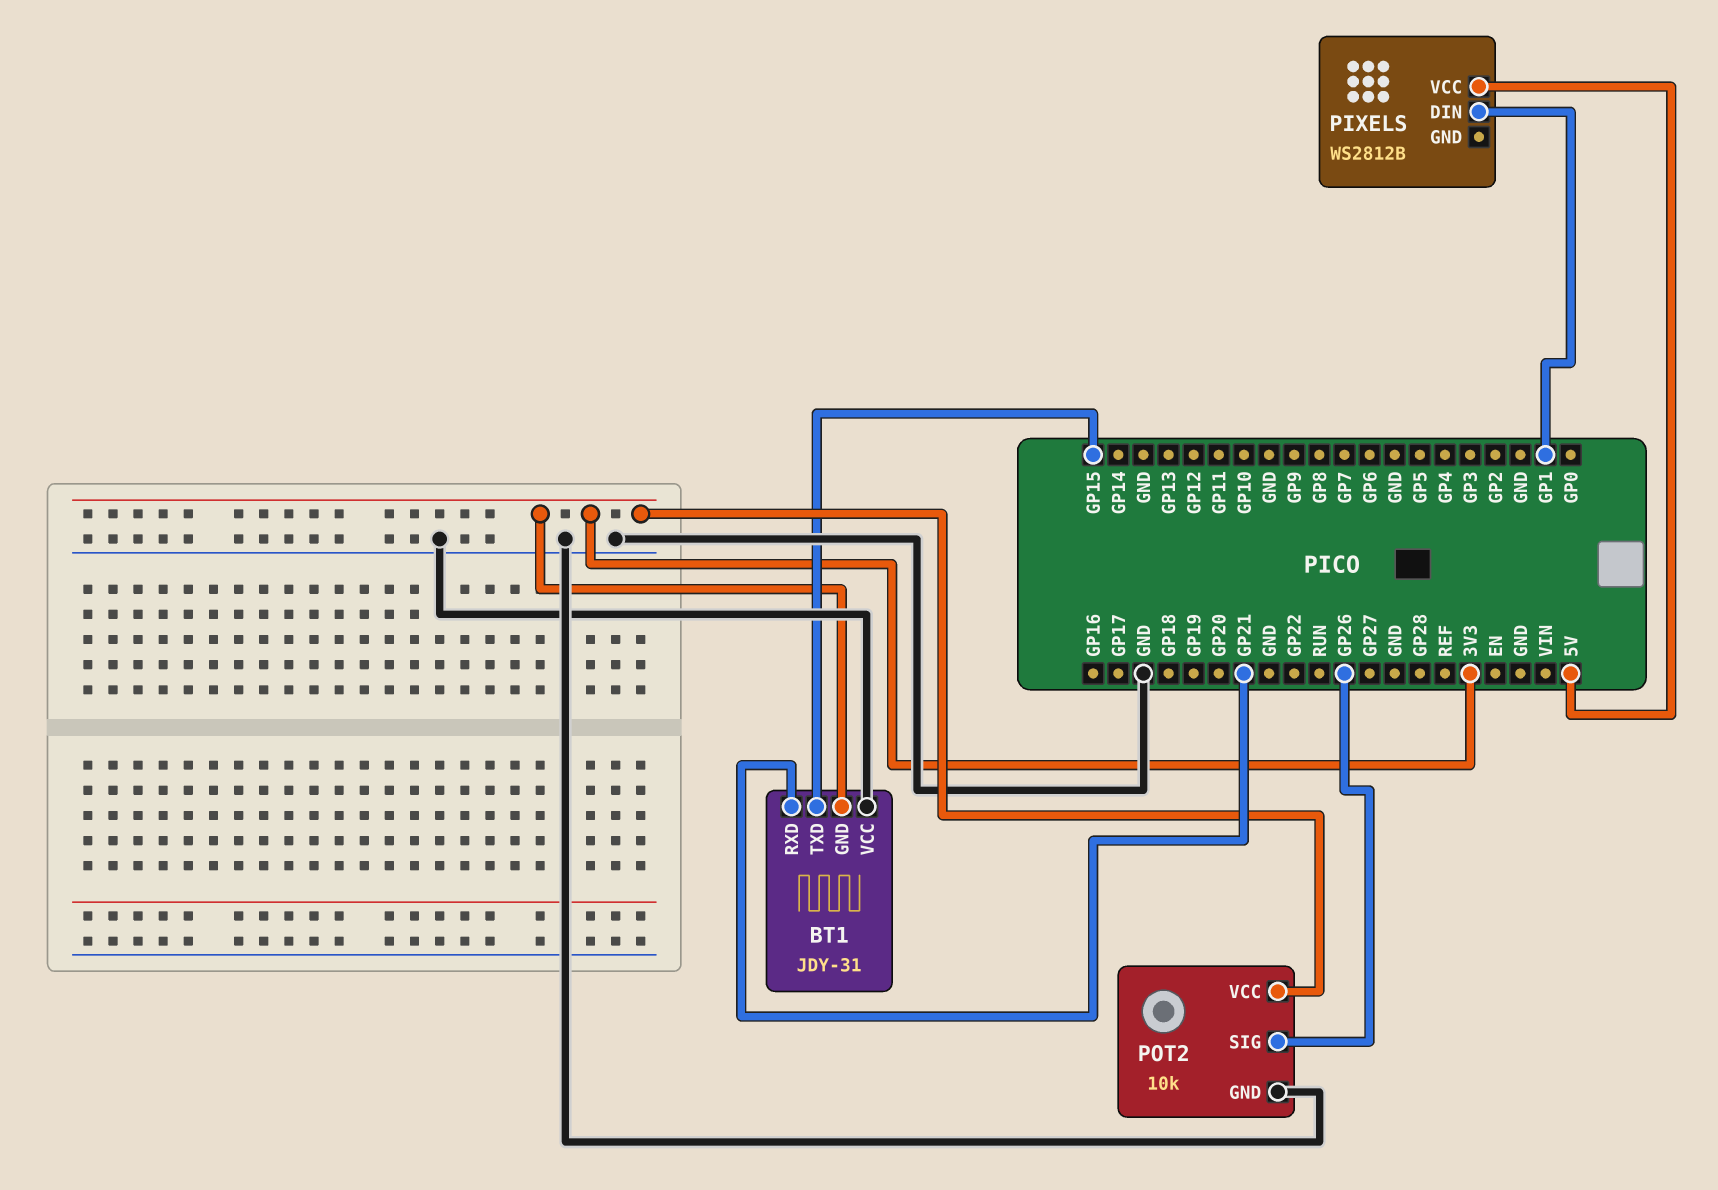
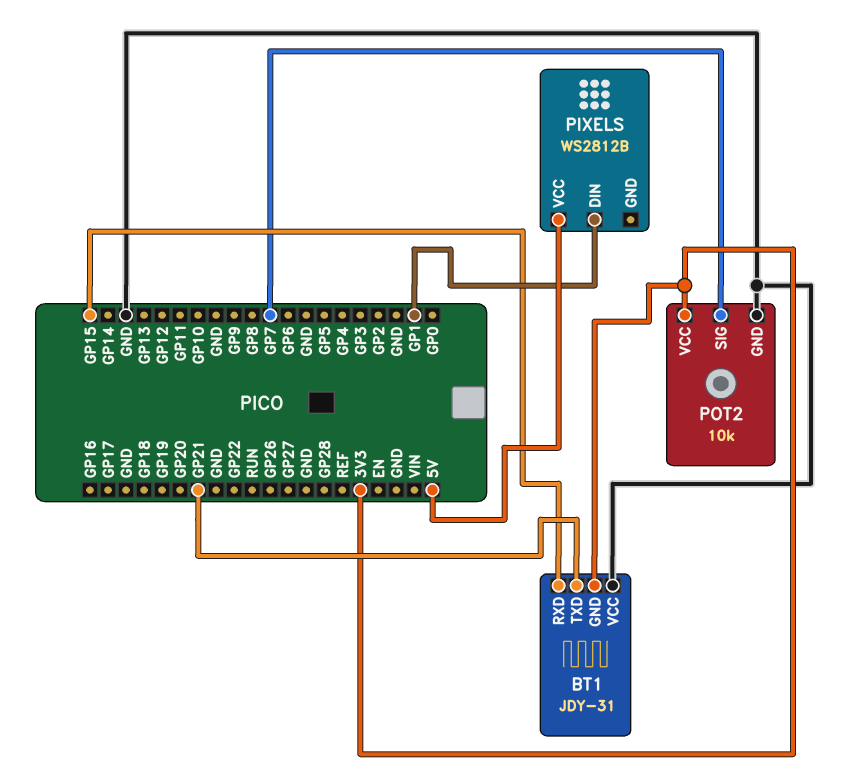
BT1 pin RXD: GP21 -> GP15
BT1 pin TXD: GP15 -> GP21
POT2 pin SIG: GP26 -> GP7

